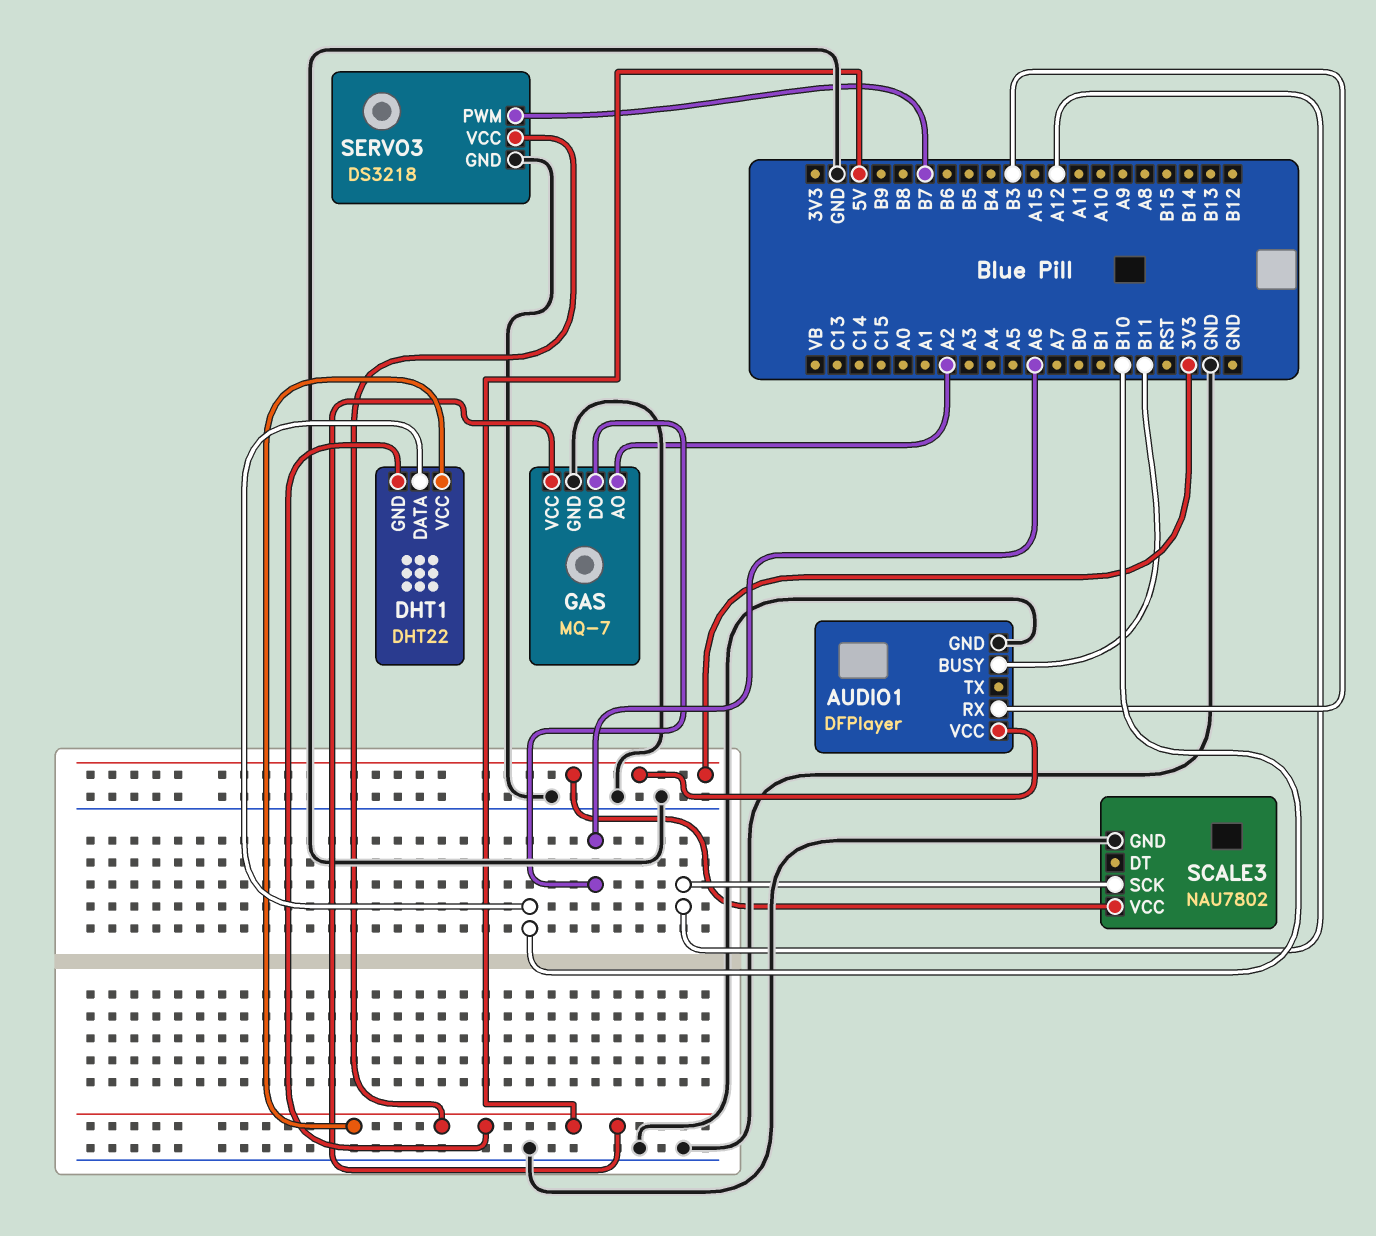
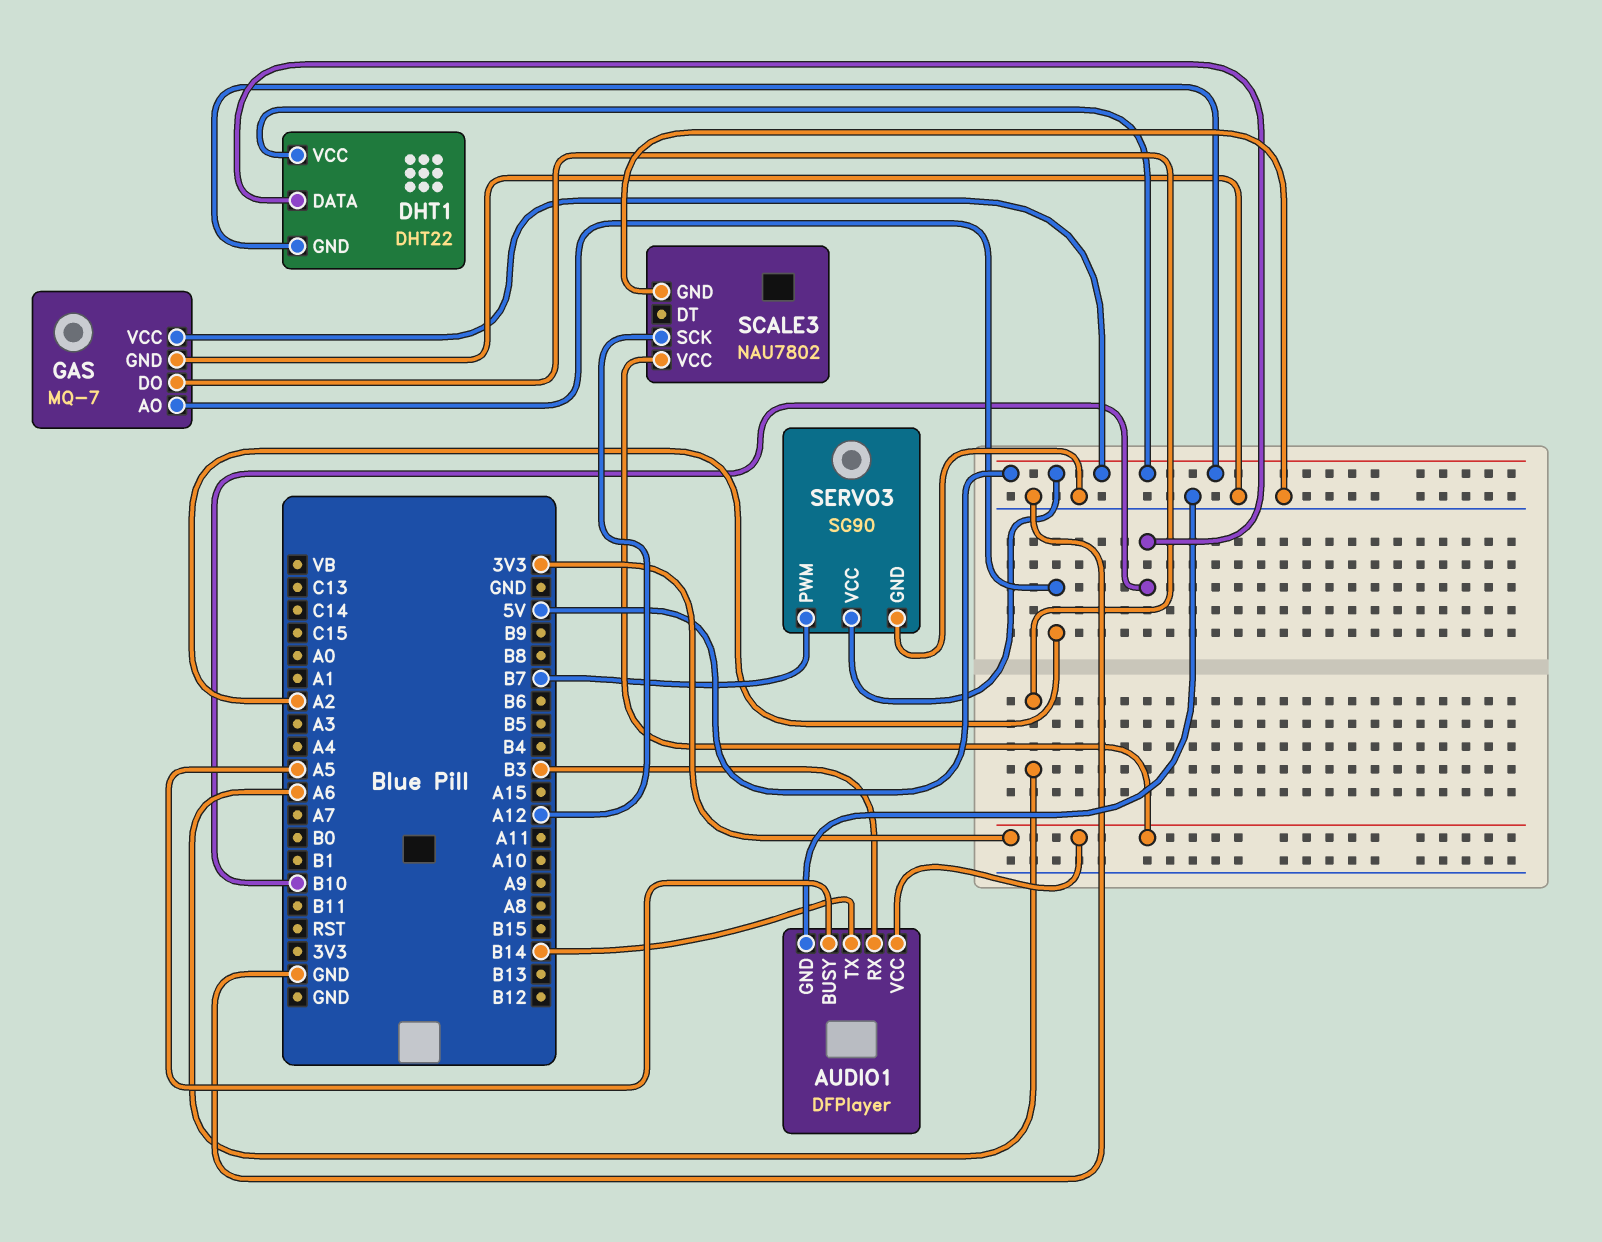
AUDIO1 pin BUSY: B11 -> A5
AUDIO1 pin TX: none -> B14
SERVO3: DS3218 -> SG90

